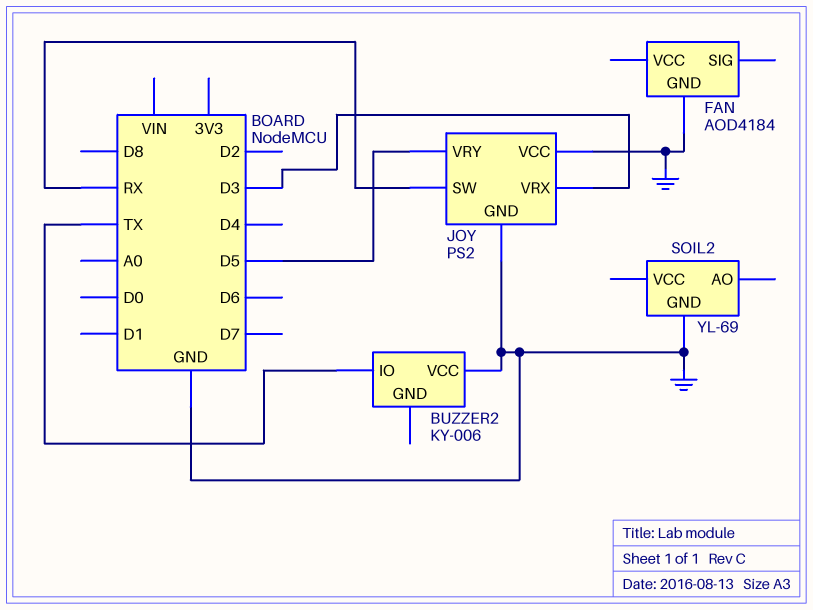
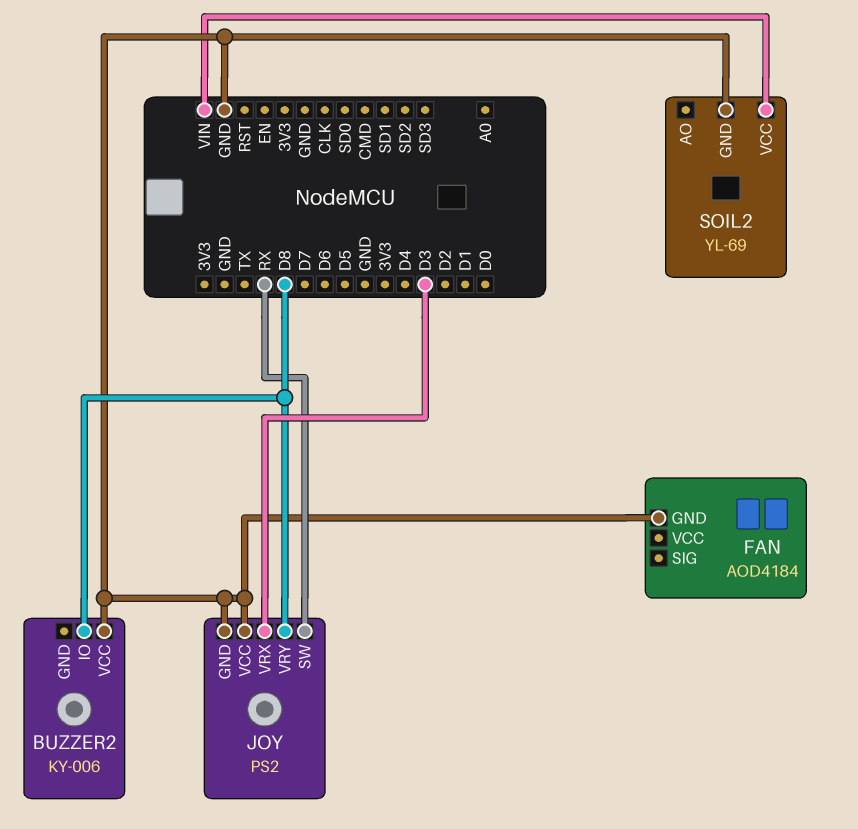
BUZZER2 pin IO: TX -> D8
JOY pin VRY: D5 -> D8
SOIL2 pin VCC: none -> VIN

